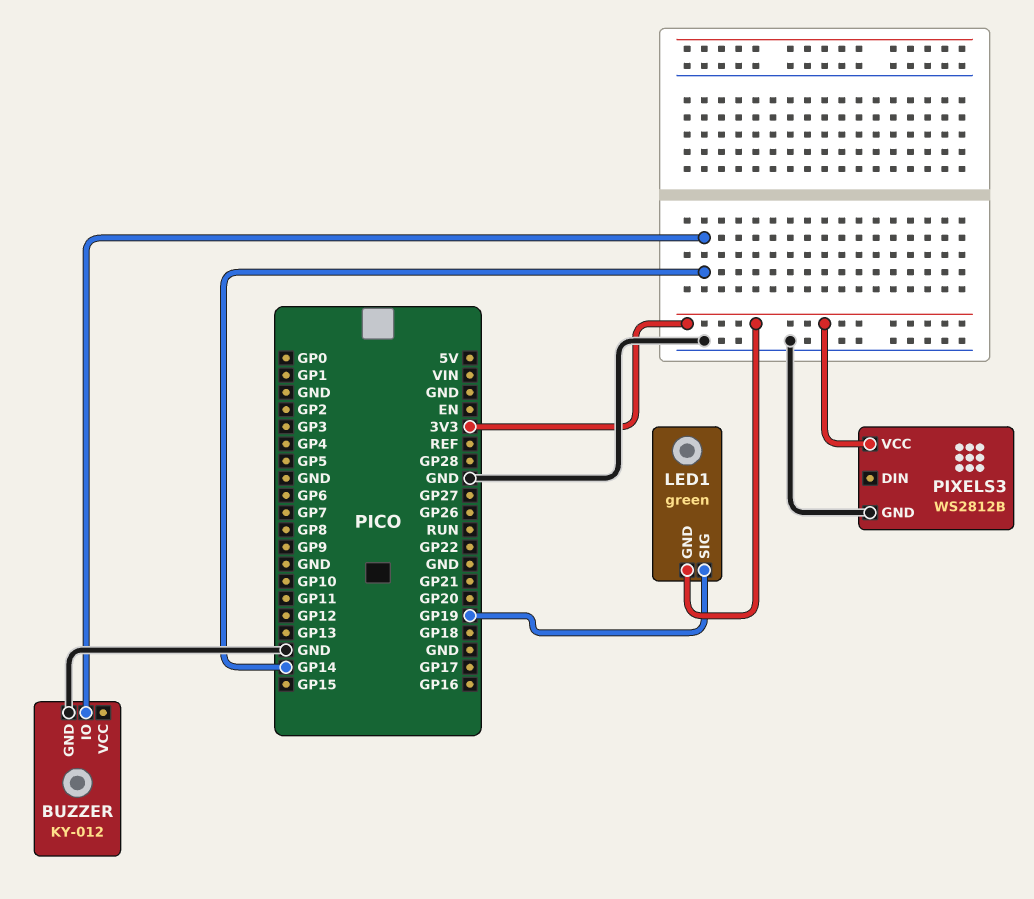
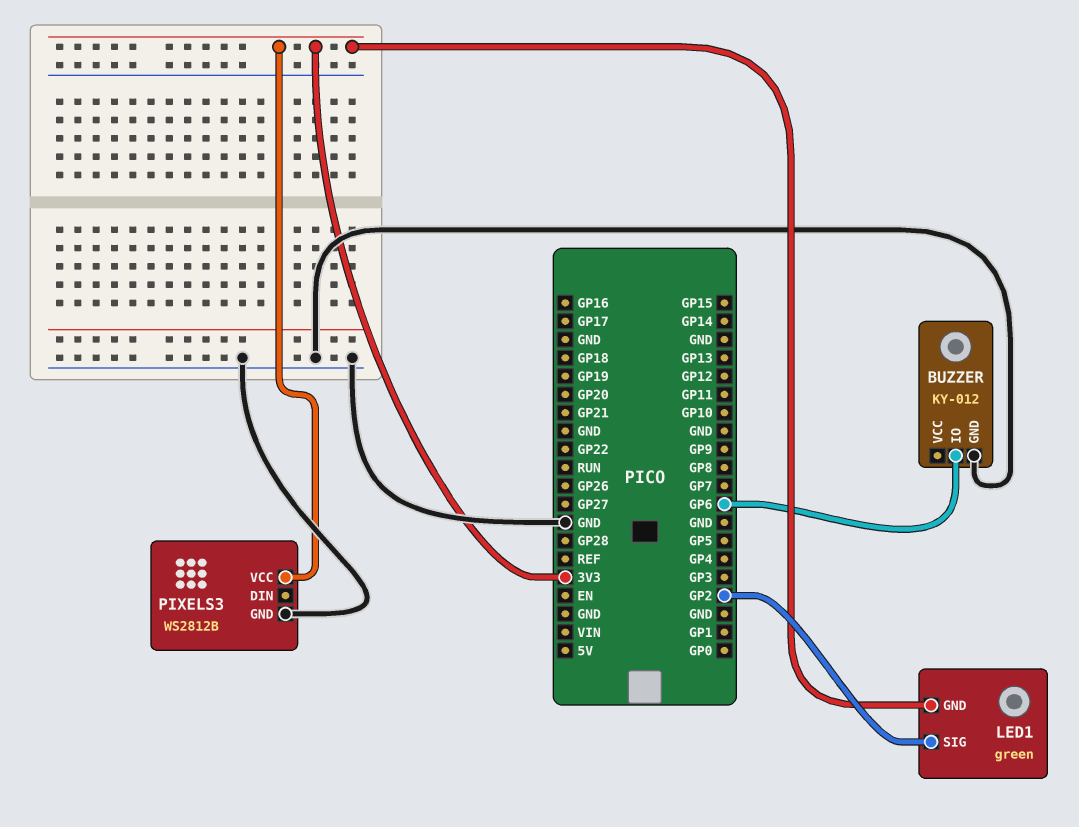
BUZZER pin IO: GP14 -> GP6
LED1 pin SIG: GP19 -> GP2

